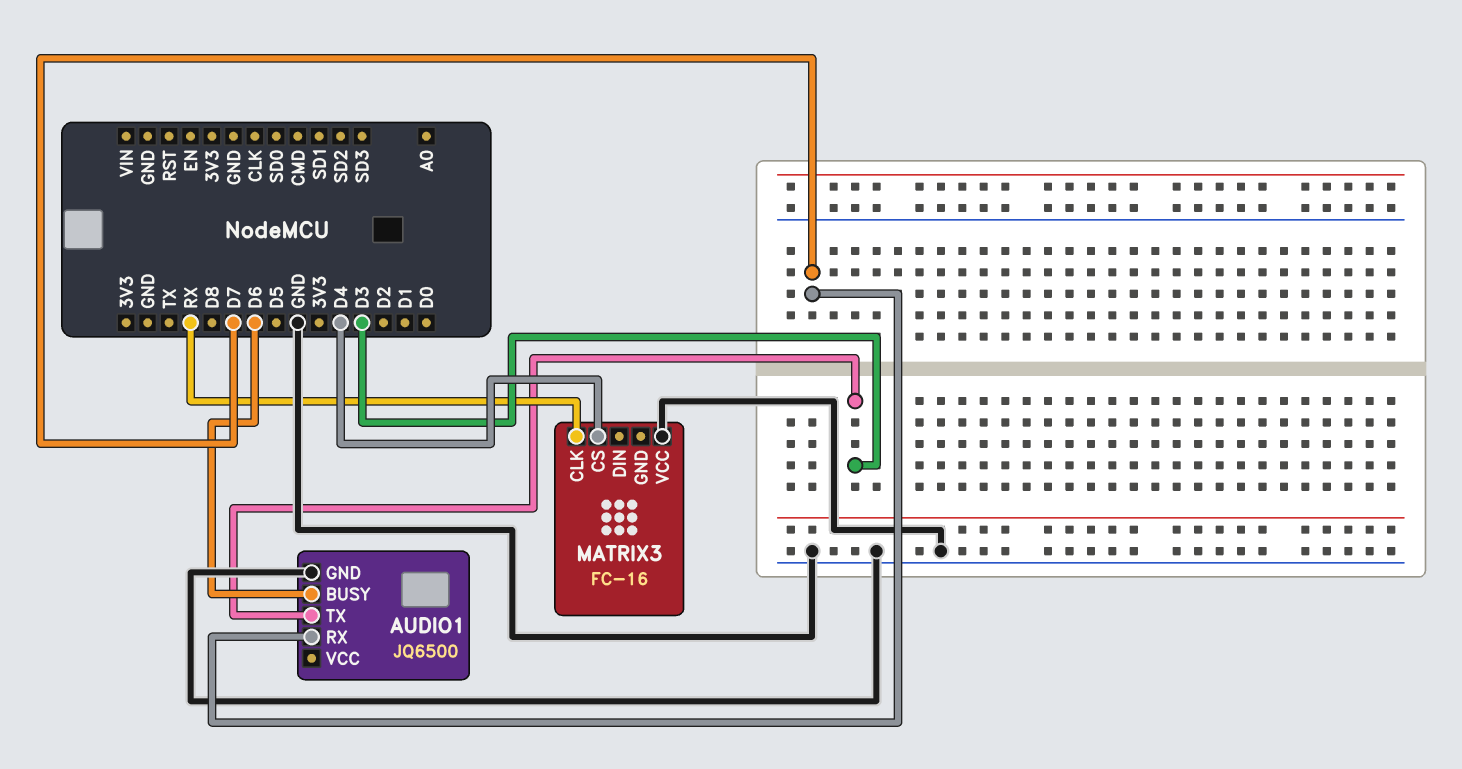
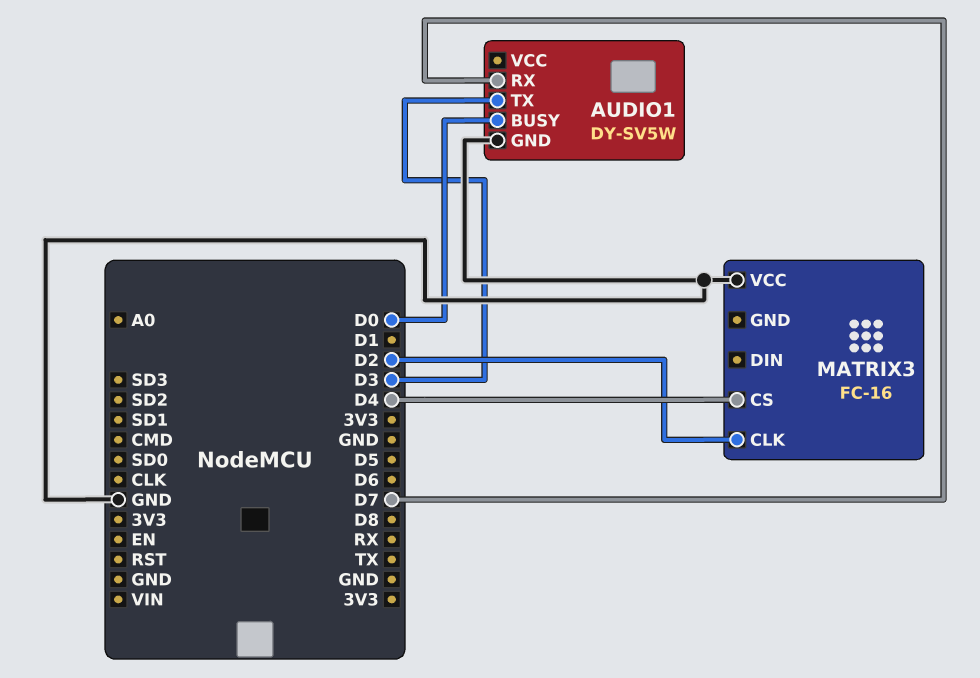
AUDIO1: JQ6500 -> DY-SV5W
AUDIO1 pin BUSY: D6 -> D0
MATRIX3 pin CLK: RX -> D2

